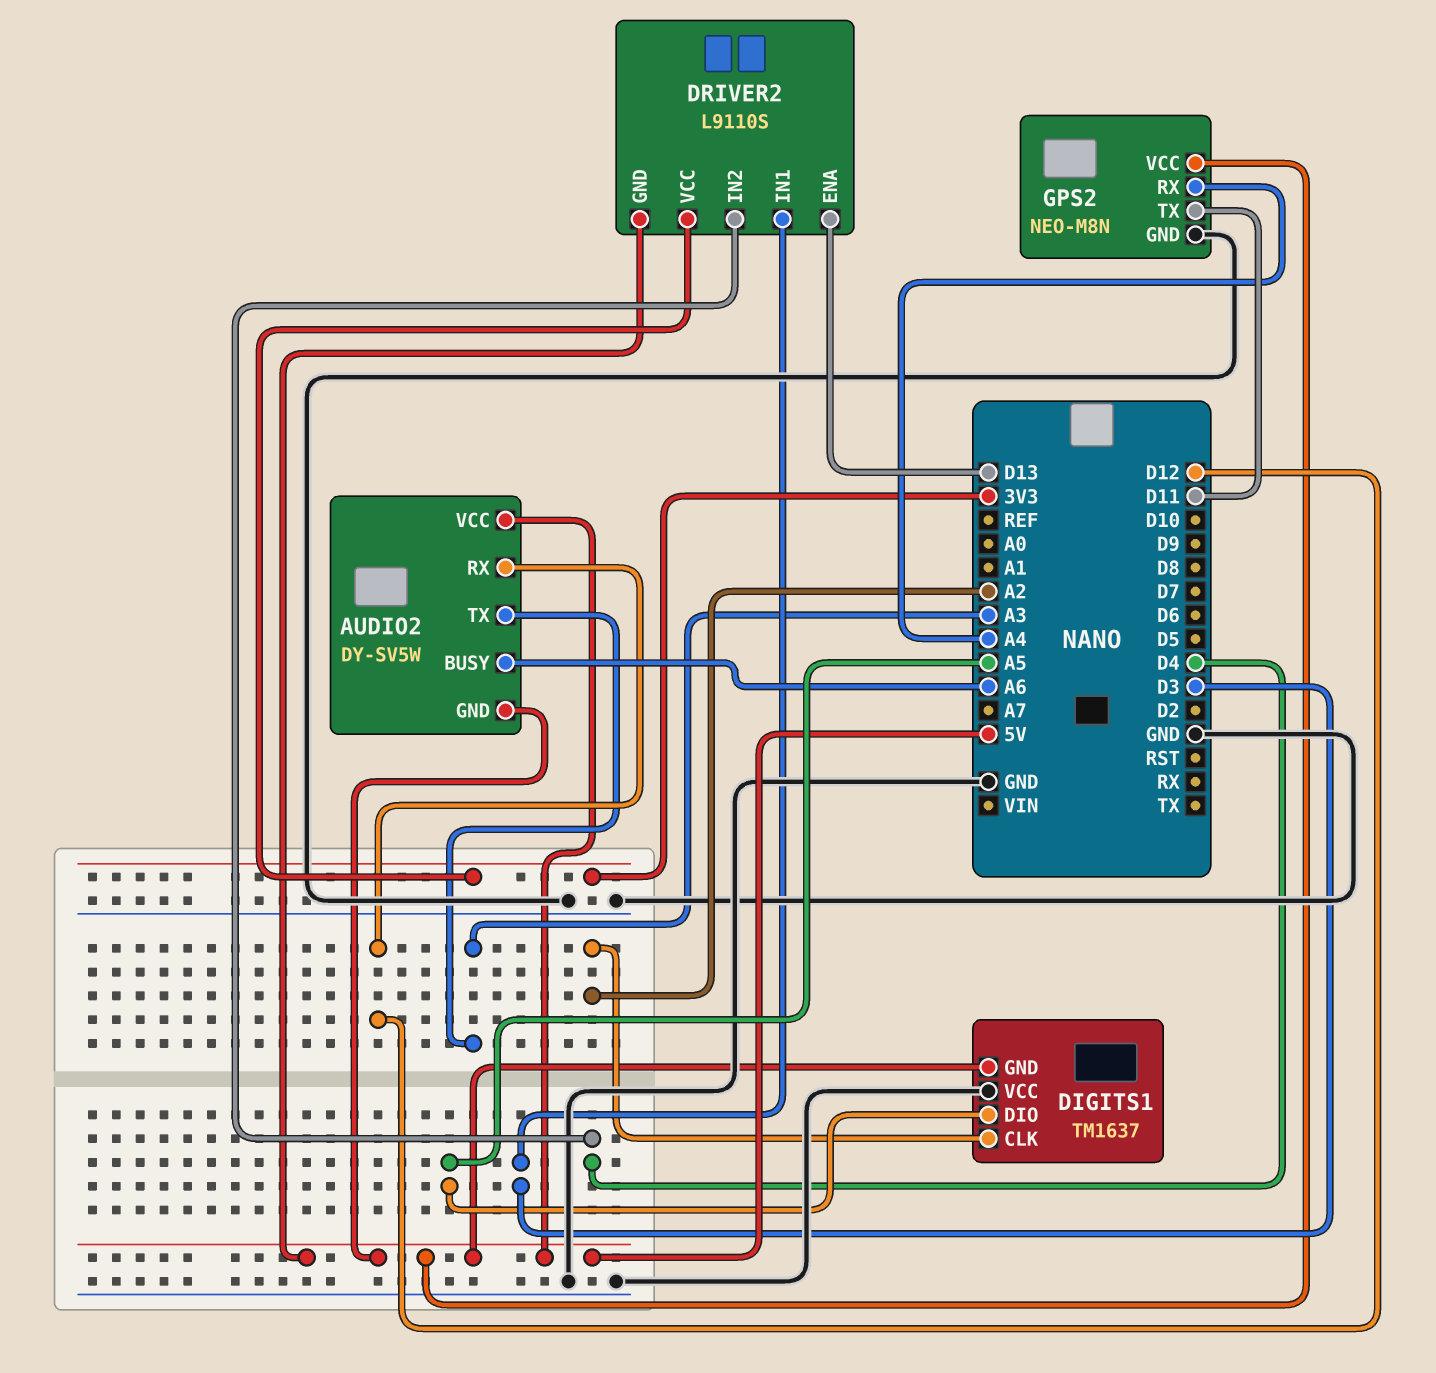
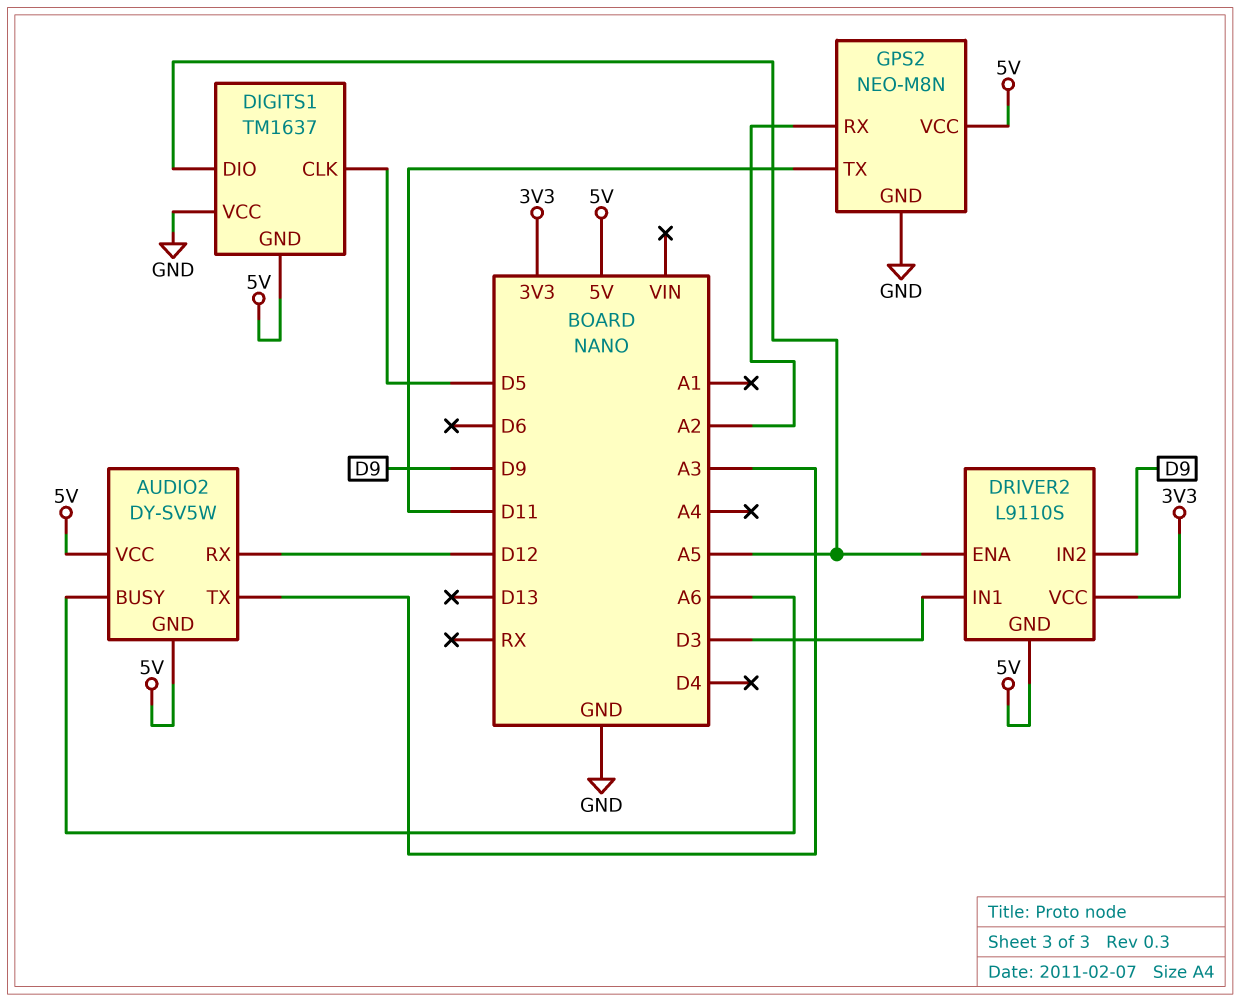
DIGITS1 pin CLK: A2 -> D5
DRIVER2 pin ENA: D13 -> A5
DRIVER2 pin IN2: D4 -> D9
GPS2 pin RX: A4 -> A2

